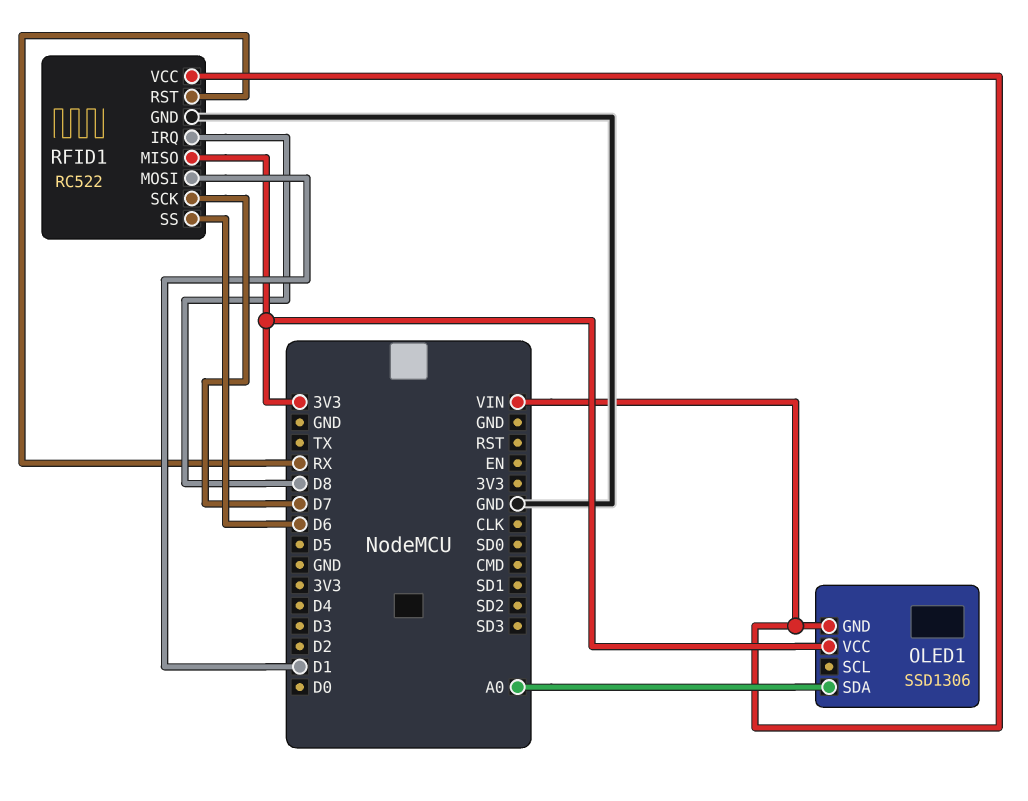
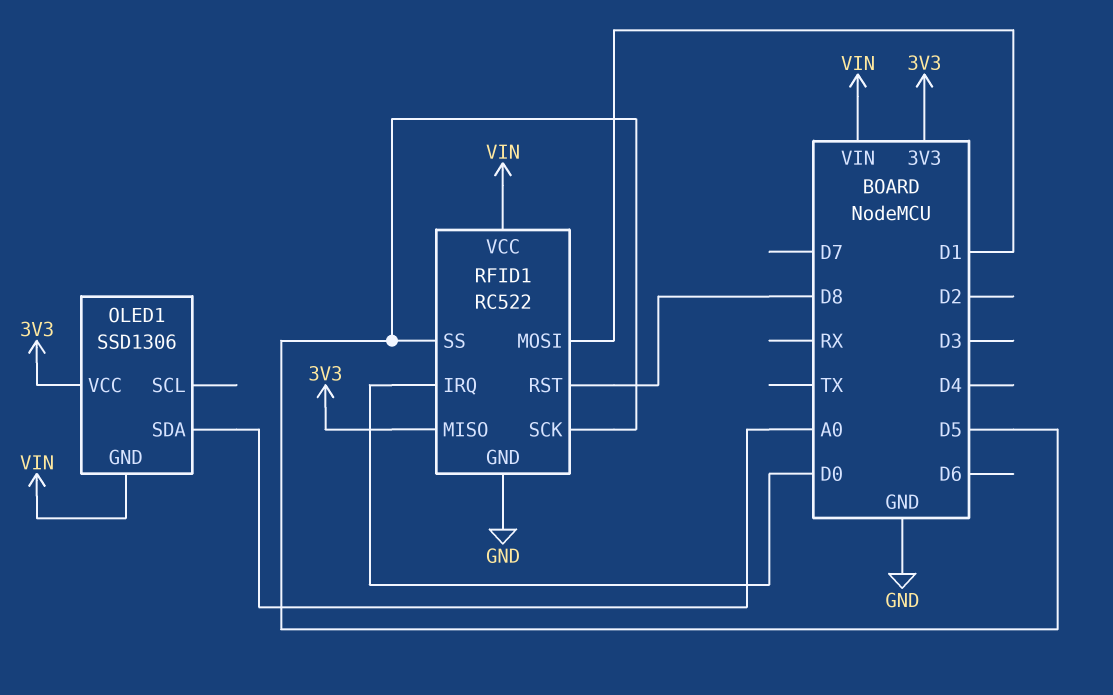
RFID1 pin IRQ: D8 -> D0
RFID1 pin RST: RX -> D8
RFID1 pin SCK: D7 -> D5
RFID1 pin SS: D6 -> D5

